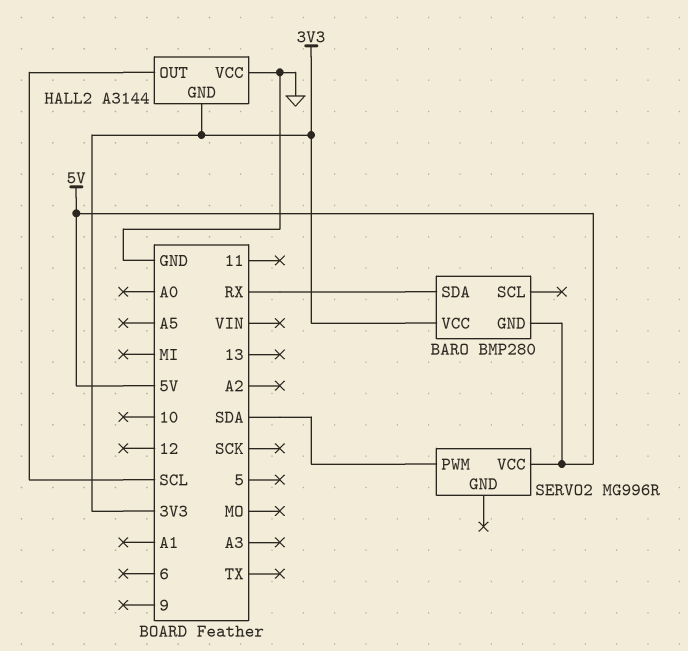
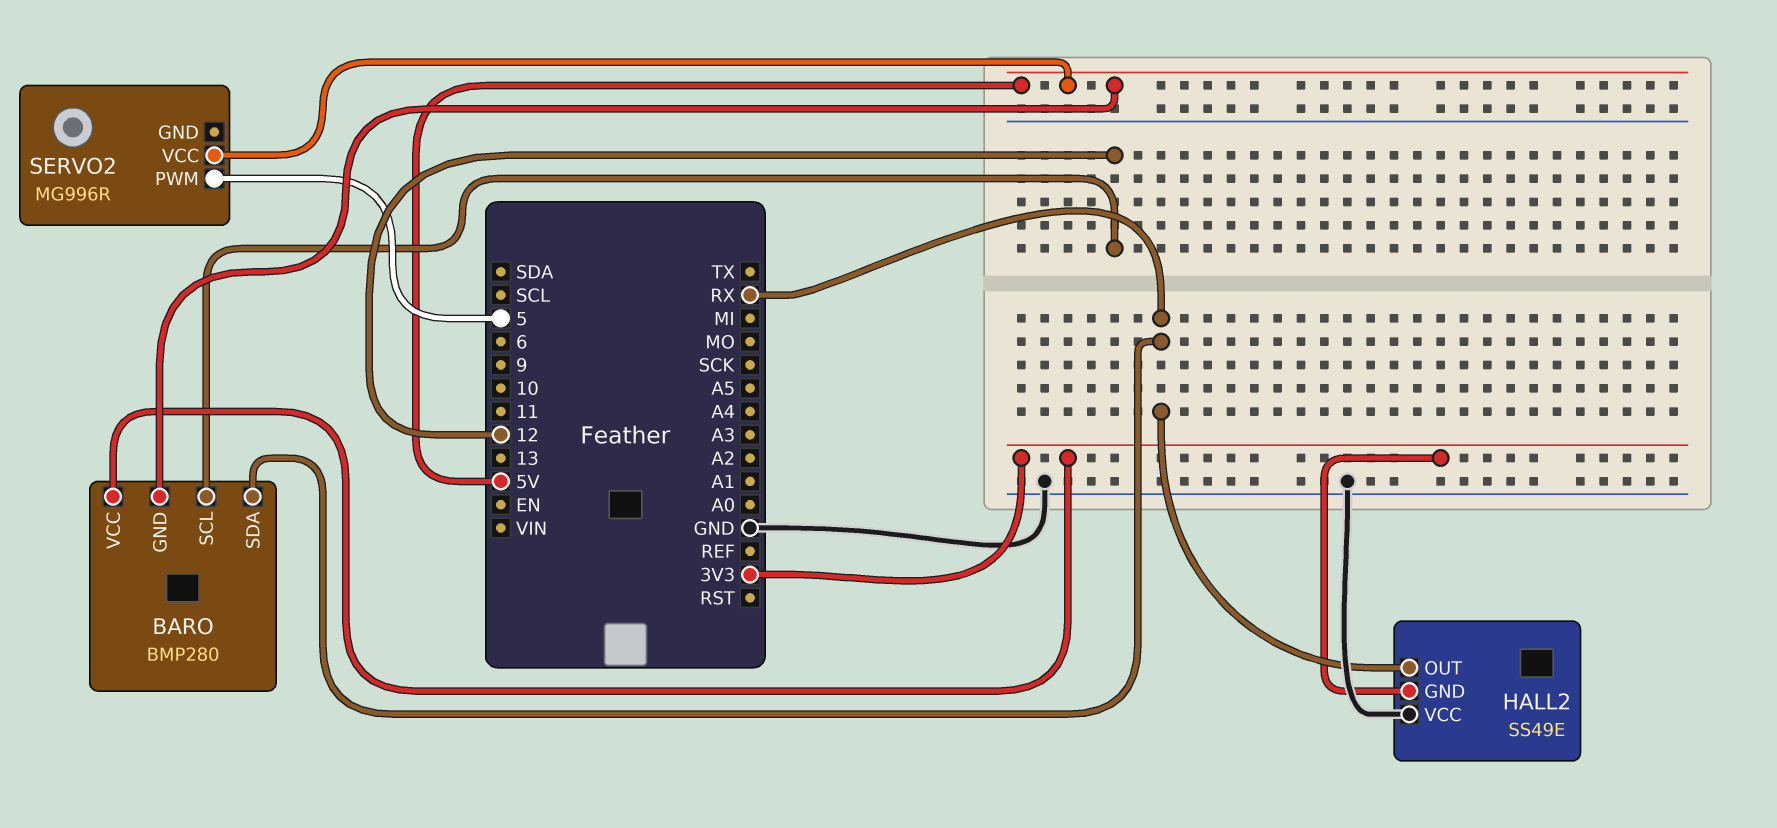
BARO pin SCL: none -> 12
HALL2: A3144 -> SS49E
HALL2 pin OUT: SCL -> RX
SERVO2 pin PWM: SDA -> 5

